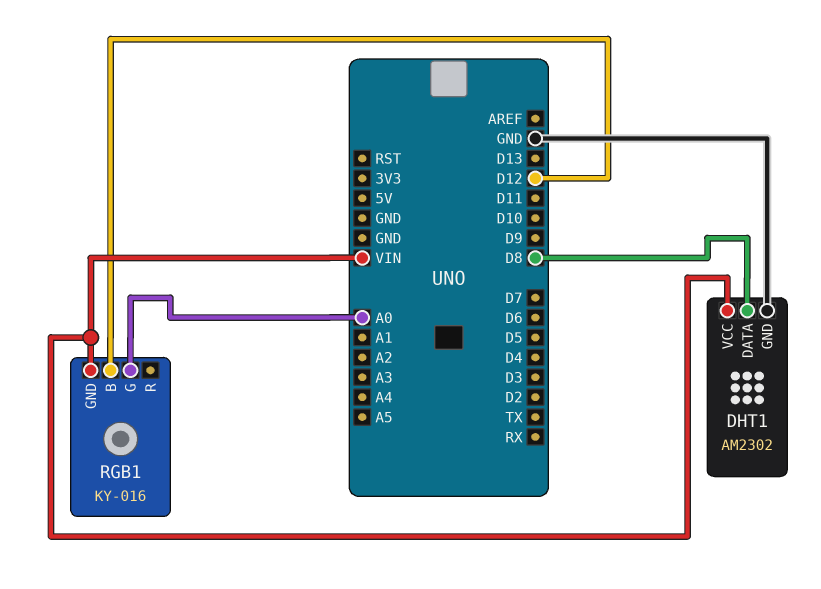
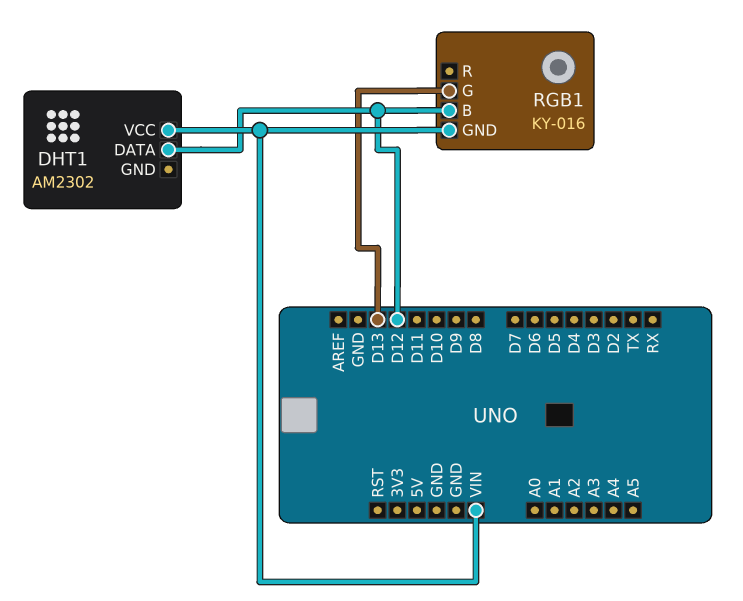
DHT1 pin DATA: D8 -> D12
DHT1 pin GND: GND -> none
RGB1 pin G: A0 -> D13

